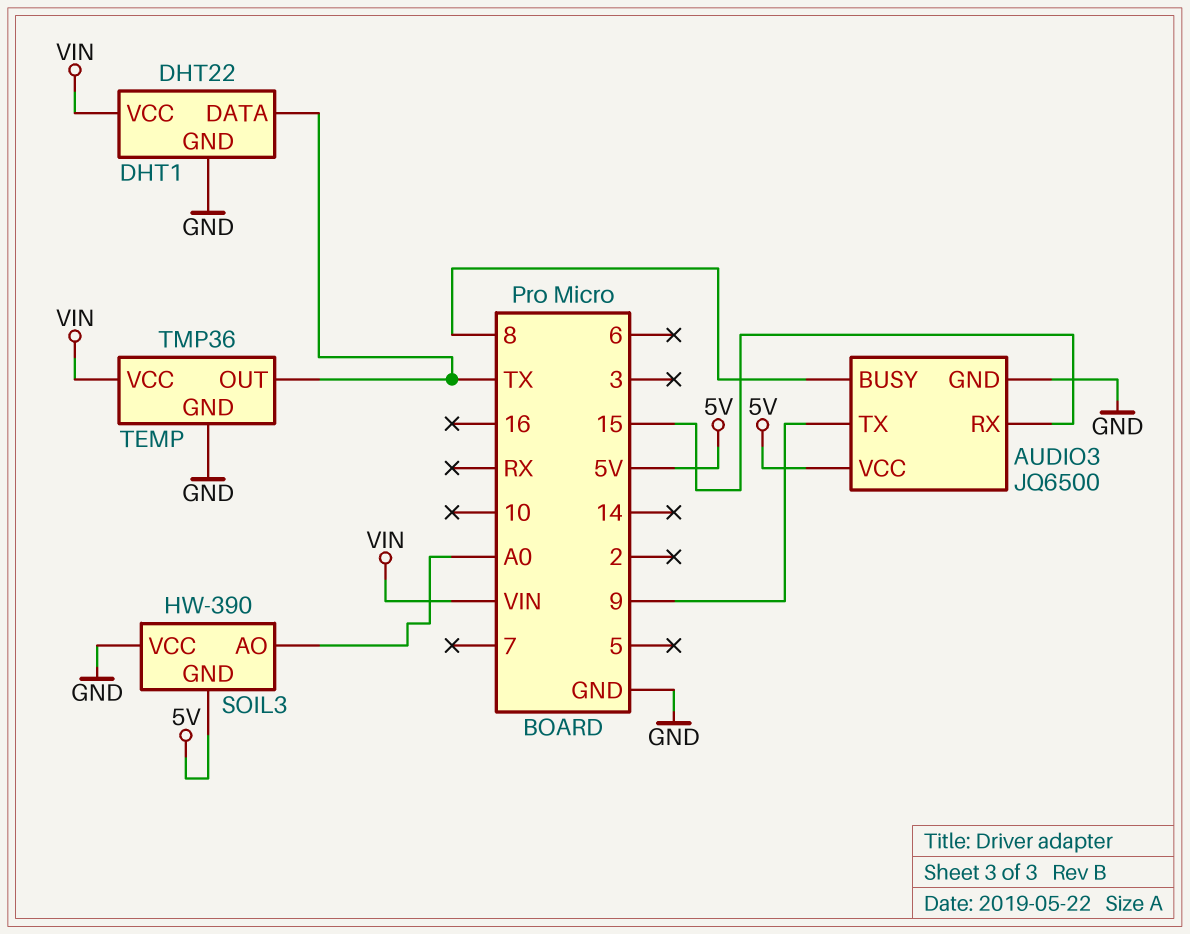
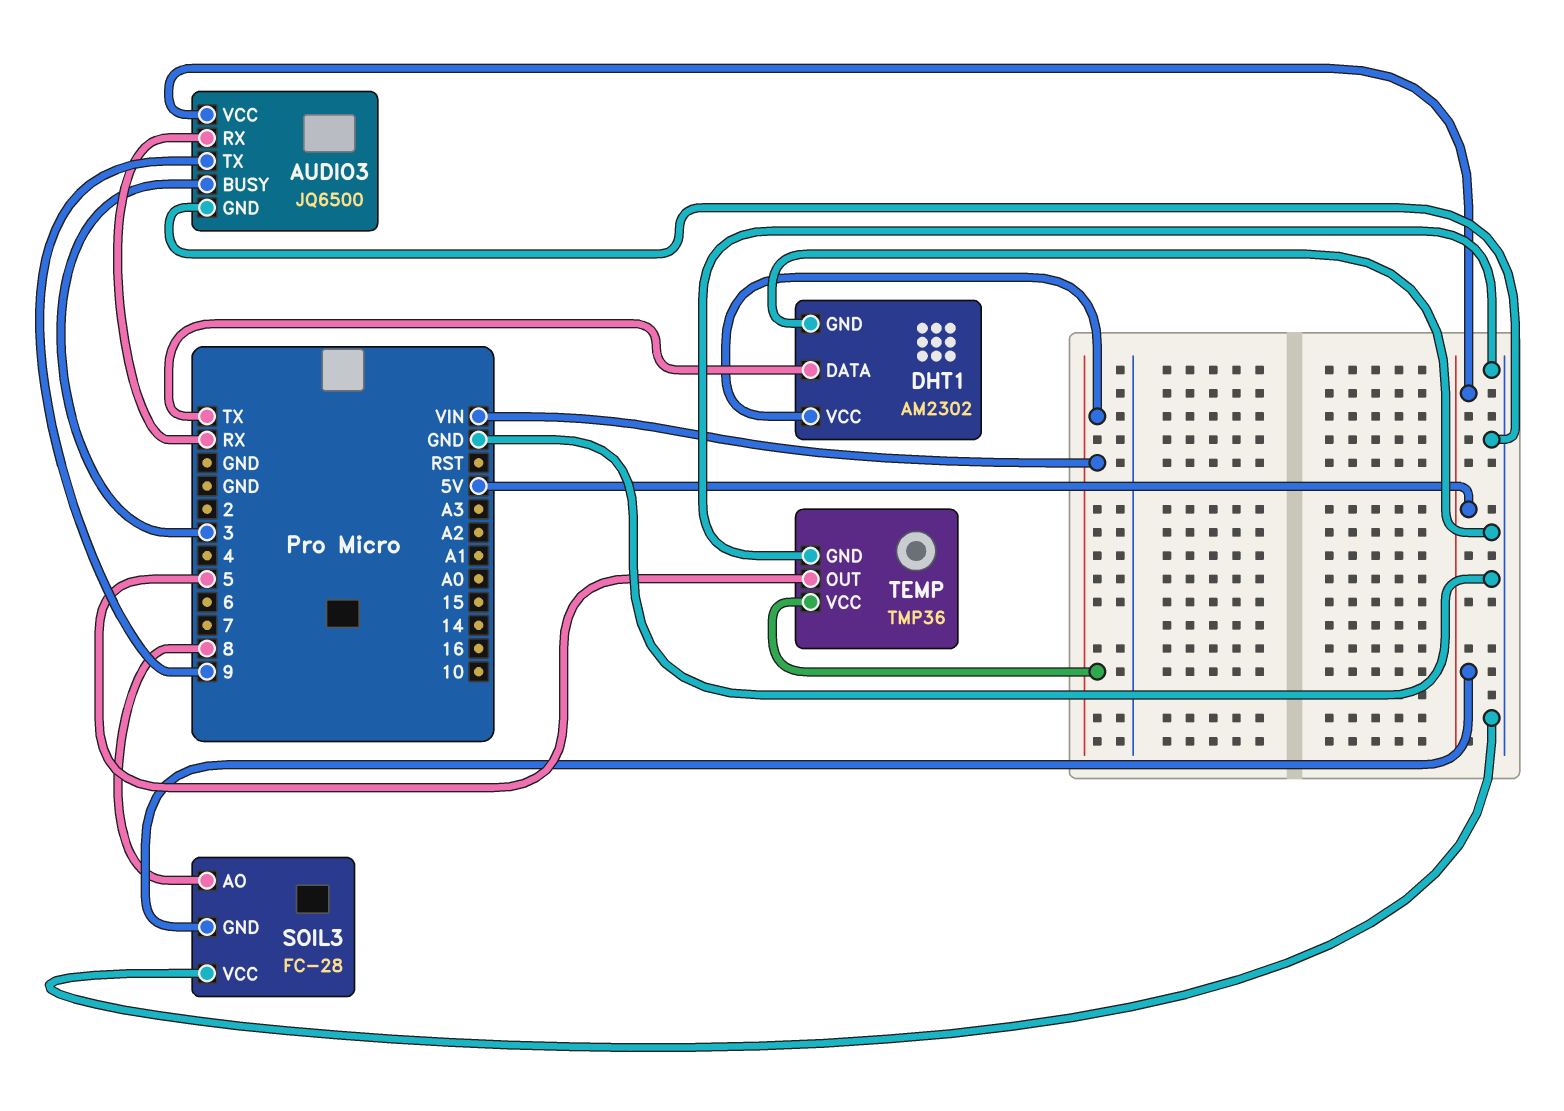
AUDIO3 pin BUSY: 8 -> 3
AUDIO3 pin RX: 15 -> RX
DHT1: DHT22 -> AM2302
SOIL3: HW-390 -> FC-28
SOIL3 pin AO: A0 -> 8
TEMP pin OUT: TX -> 5

